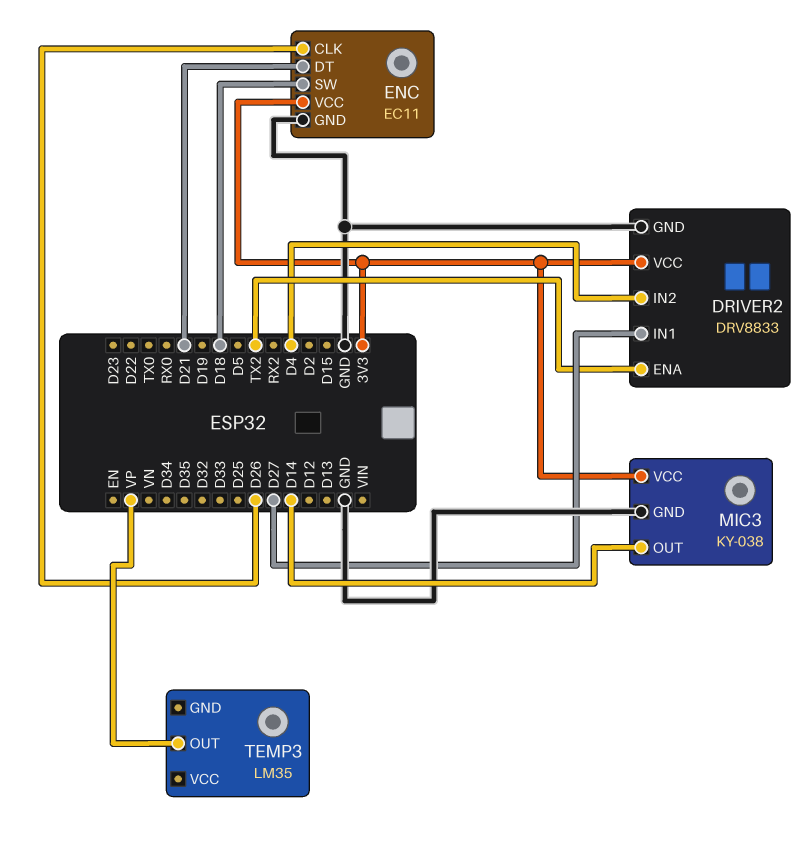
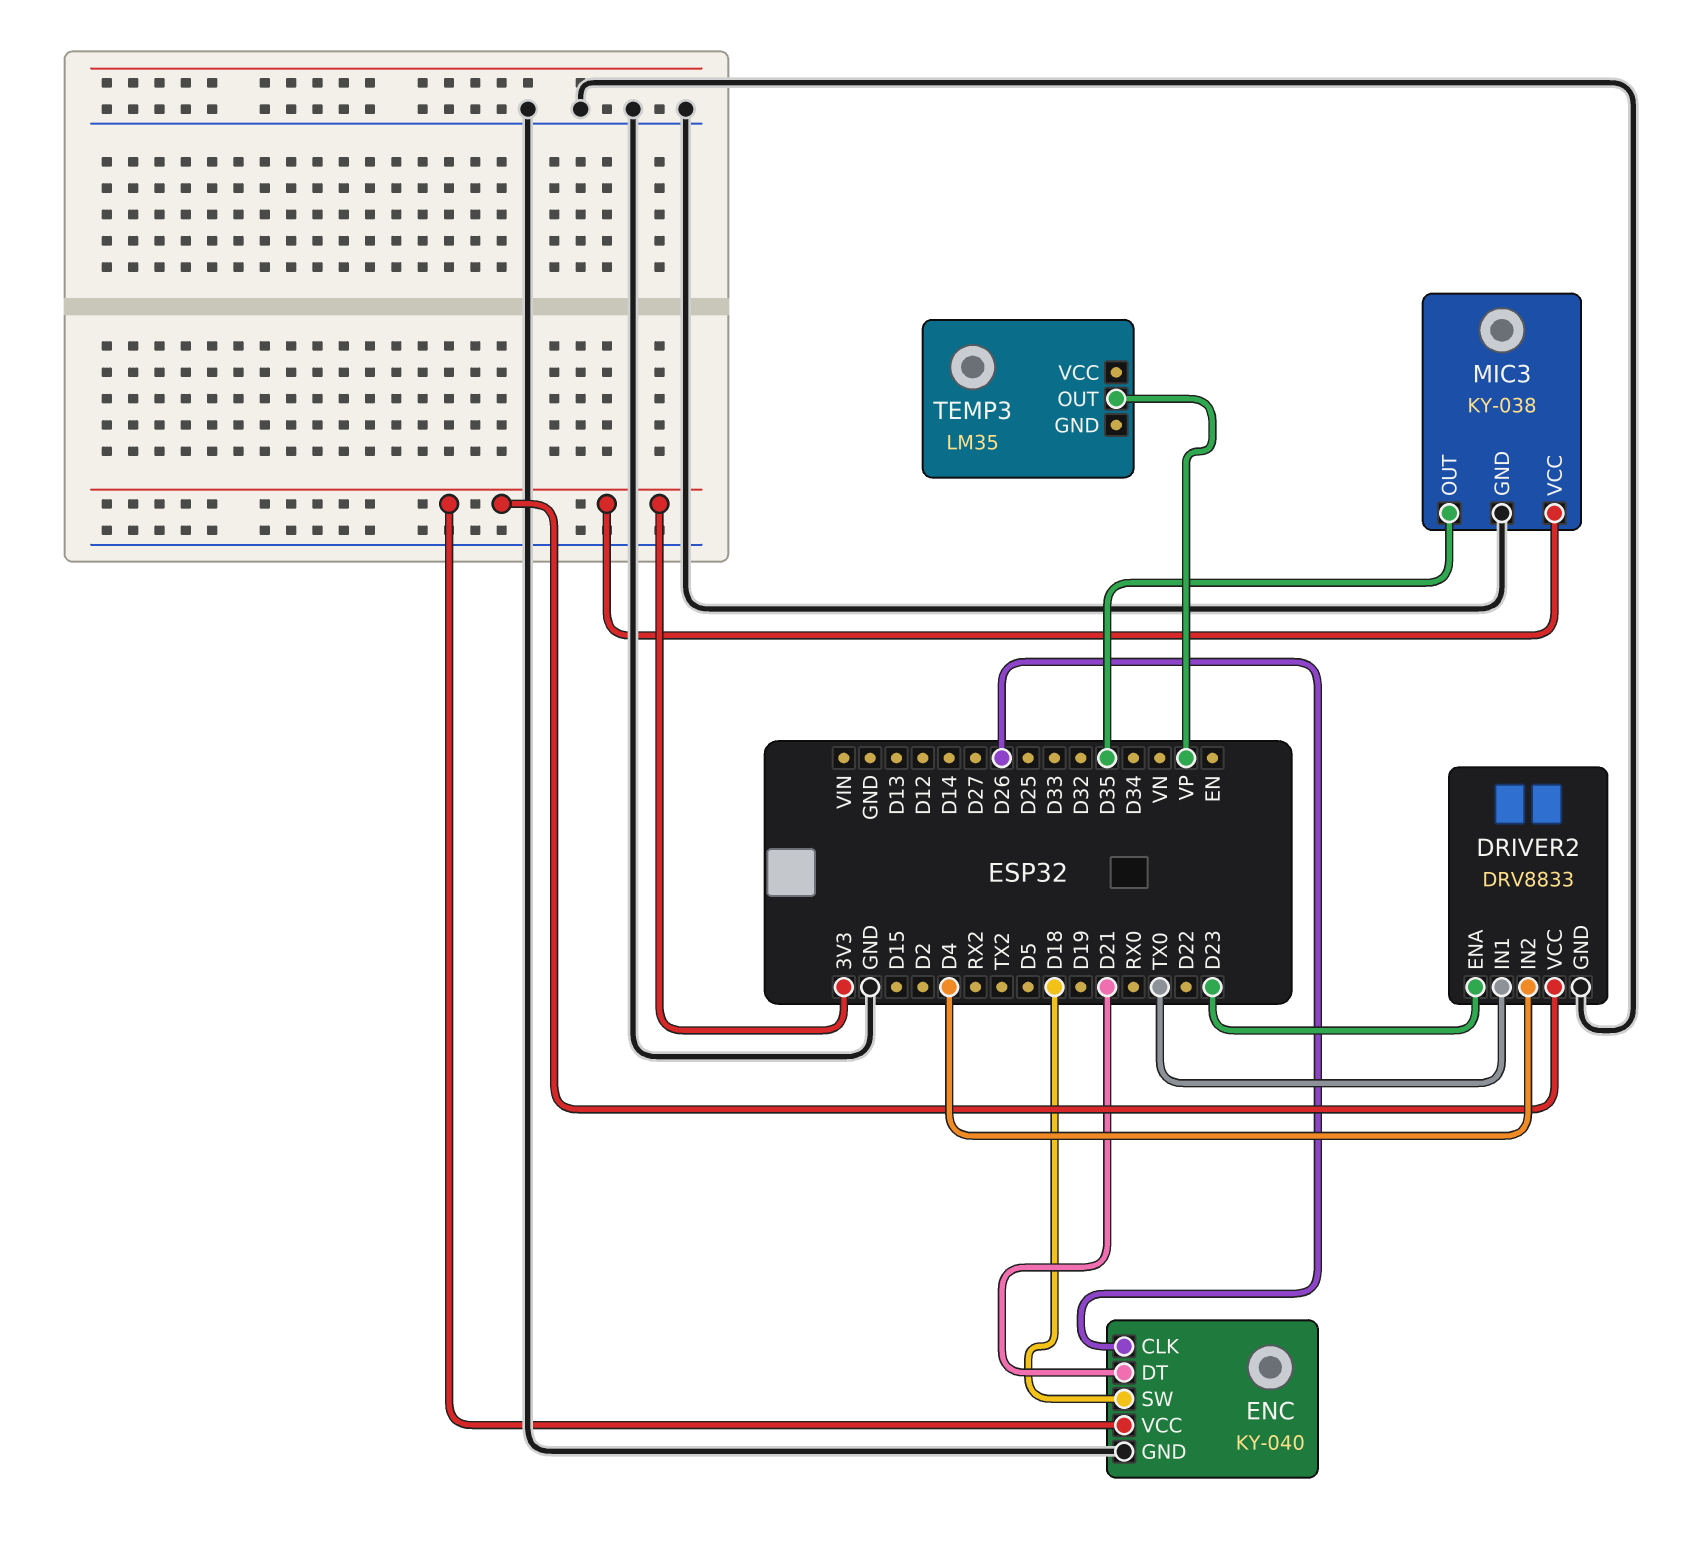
DRIVER2 pin ENA: TX2 -> D23
DRIVER2 pin IN1: D27 -> TX0
ENC: EC11 -> KY-040
MIC3 pin OUT: D14 -> D35

